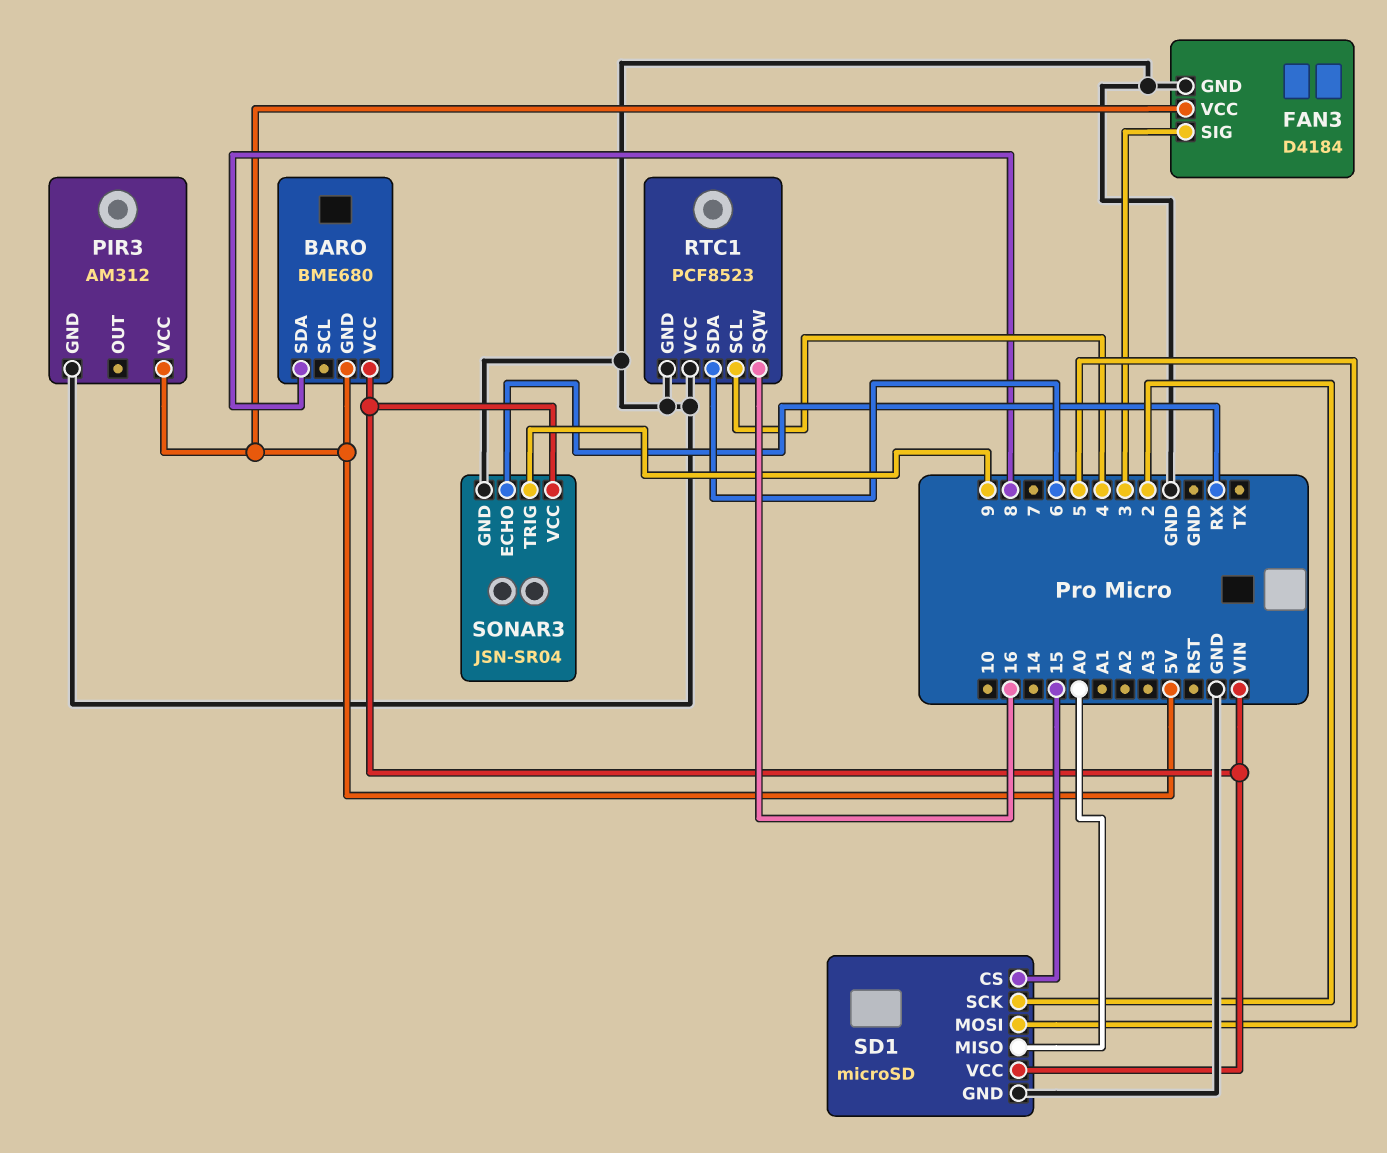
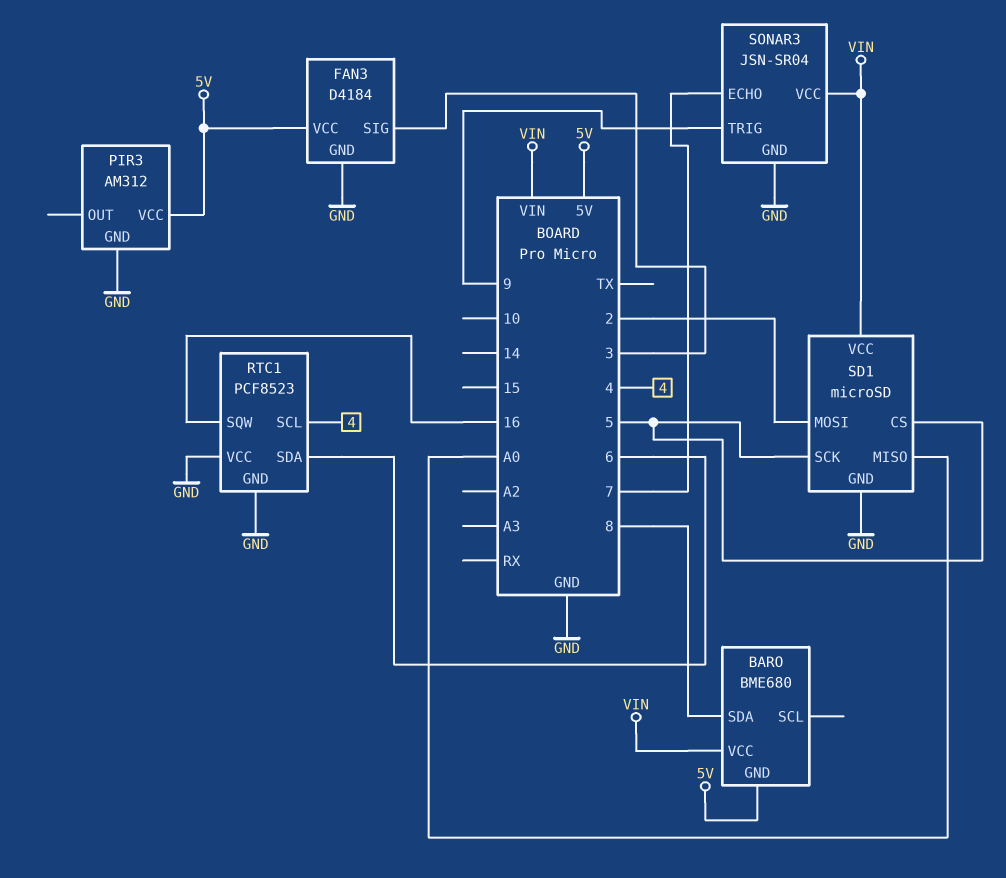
SD1 pin CS: 15 -> 5
SD1 pin MOSI: 5 -> 2
SD1 pin SCK: 2 -> 5
SONAR3 pin ECHO: RX -> 7

